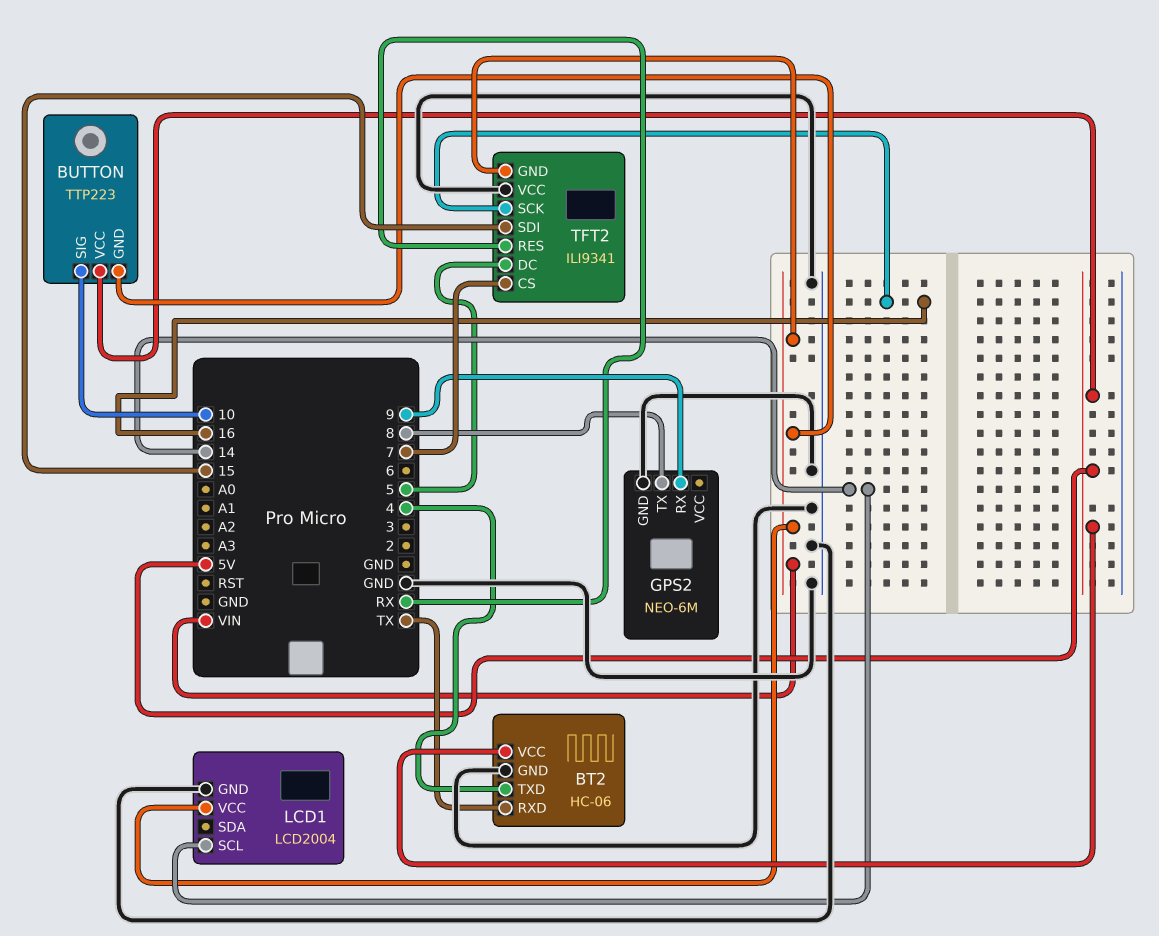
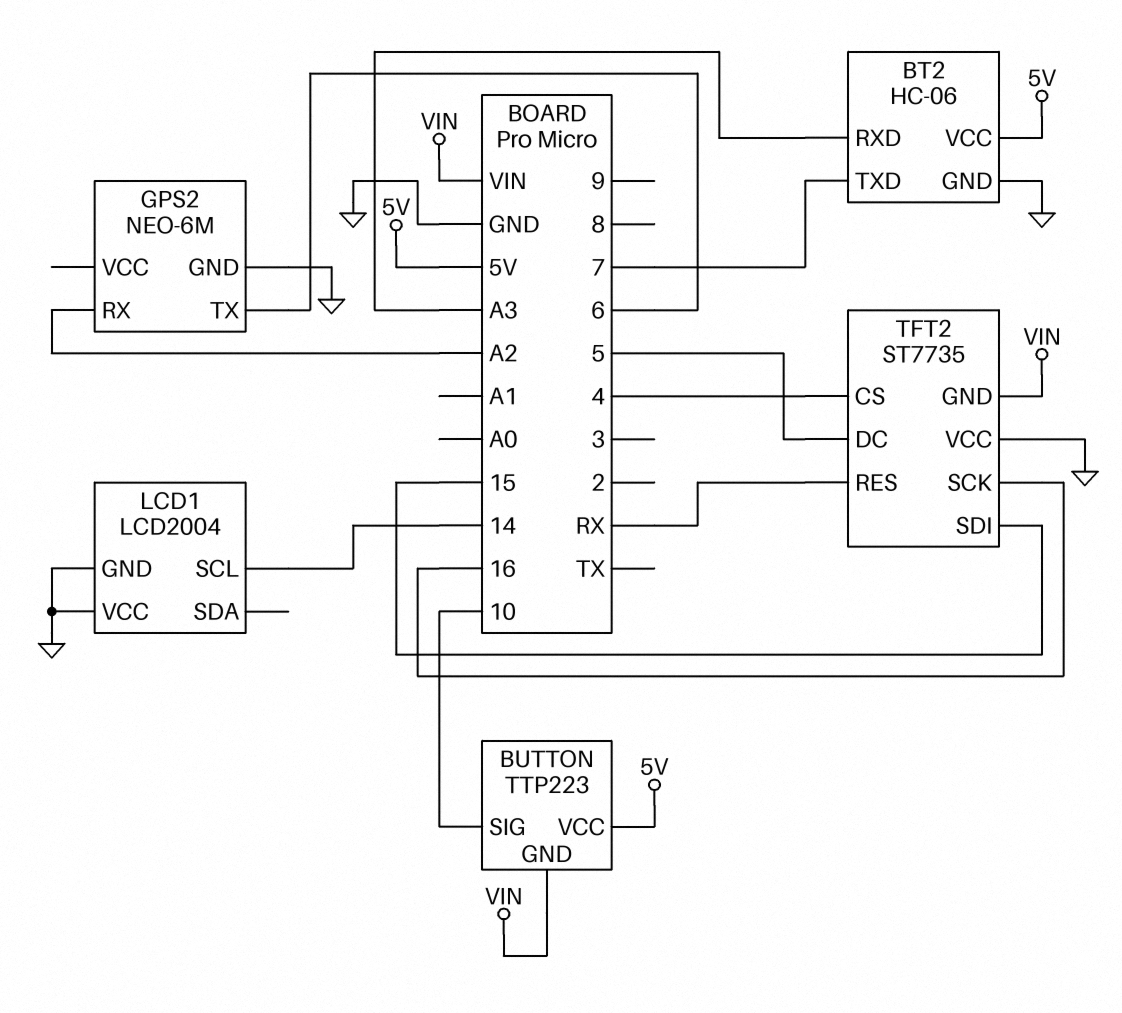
BT2 pin RXD: TX -> A3
BT2 pin TXD: 4 -> 7
GPS2 pin RX: 9 -> A2
GPS2 pin TX: 8 -> 6
LCD1 pin VCC: VIN -> GND
TFT2: ILI9341 -> ST7735
TFT2 pin CS: 7 -> 4

